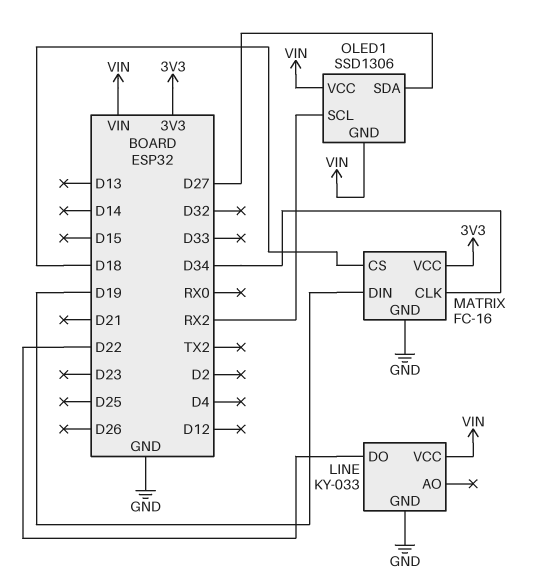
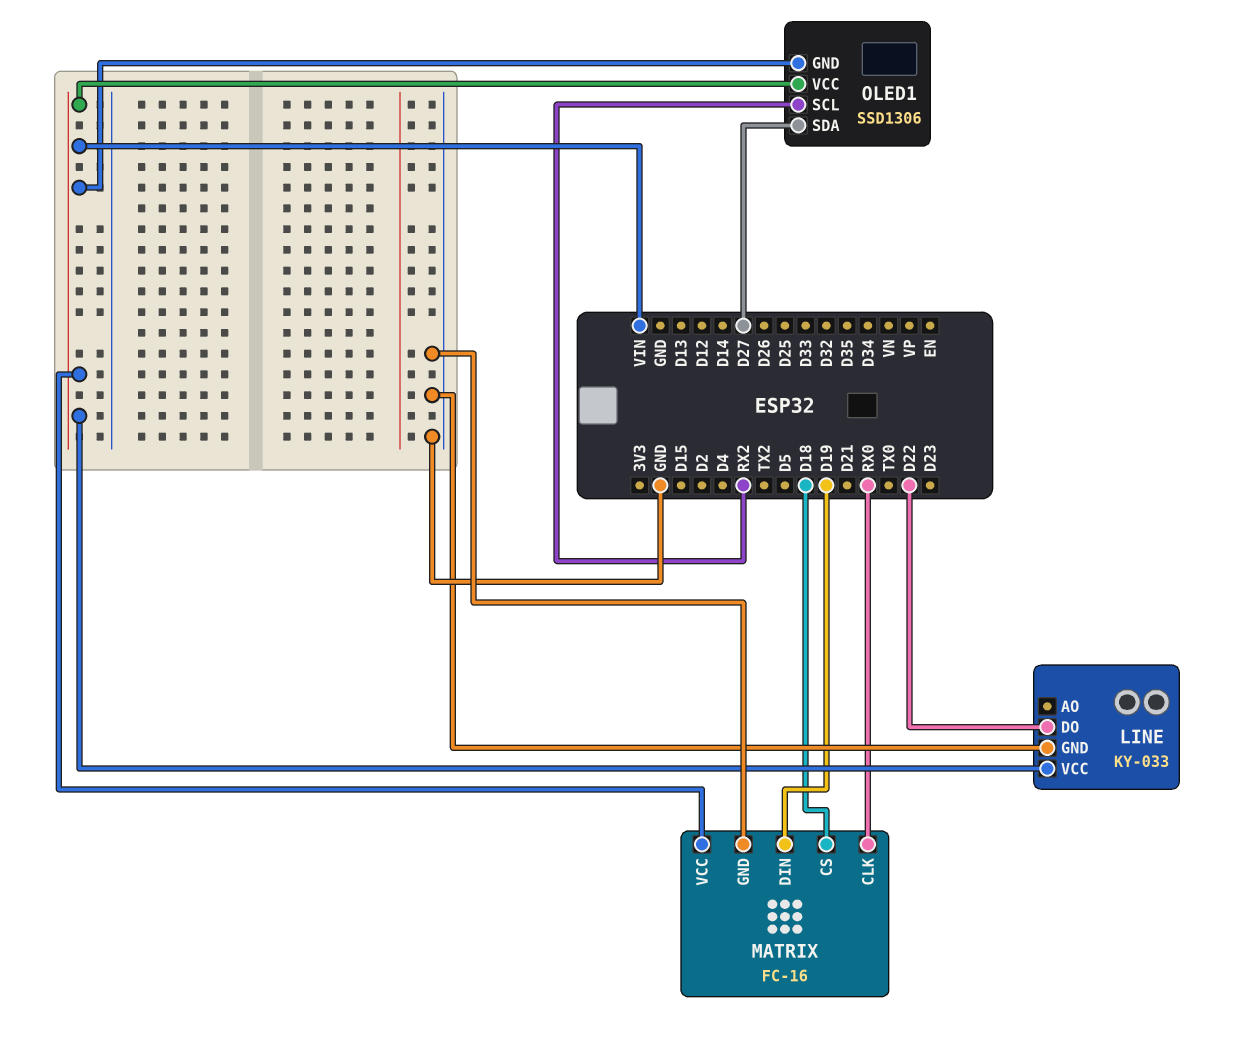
MATRIX pin CLK: D34 -> RX0
MATRIX pin VCC: 3V3 -> VIN

